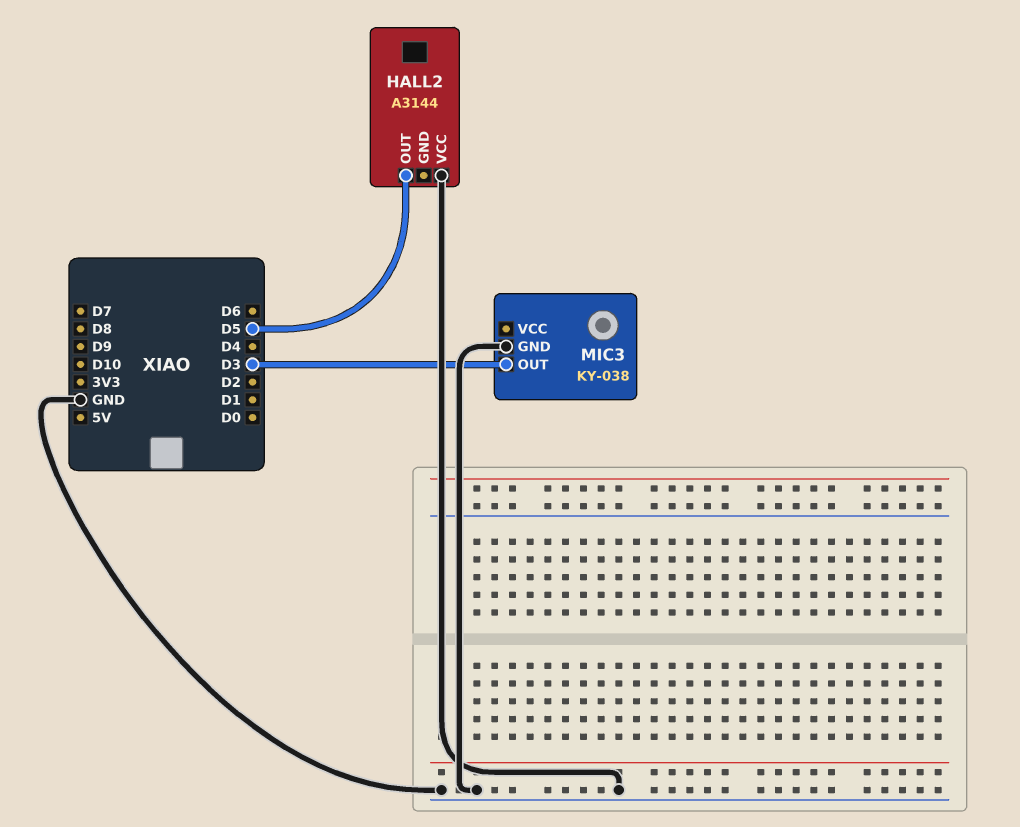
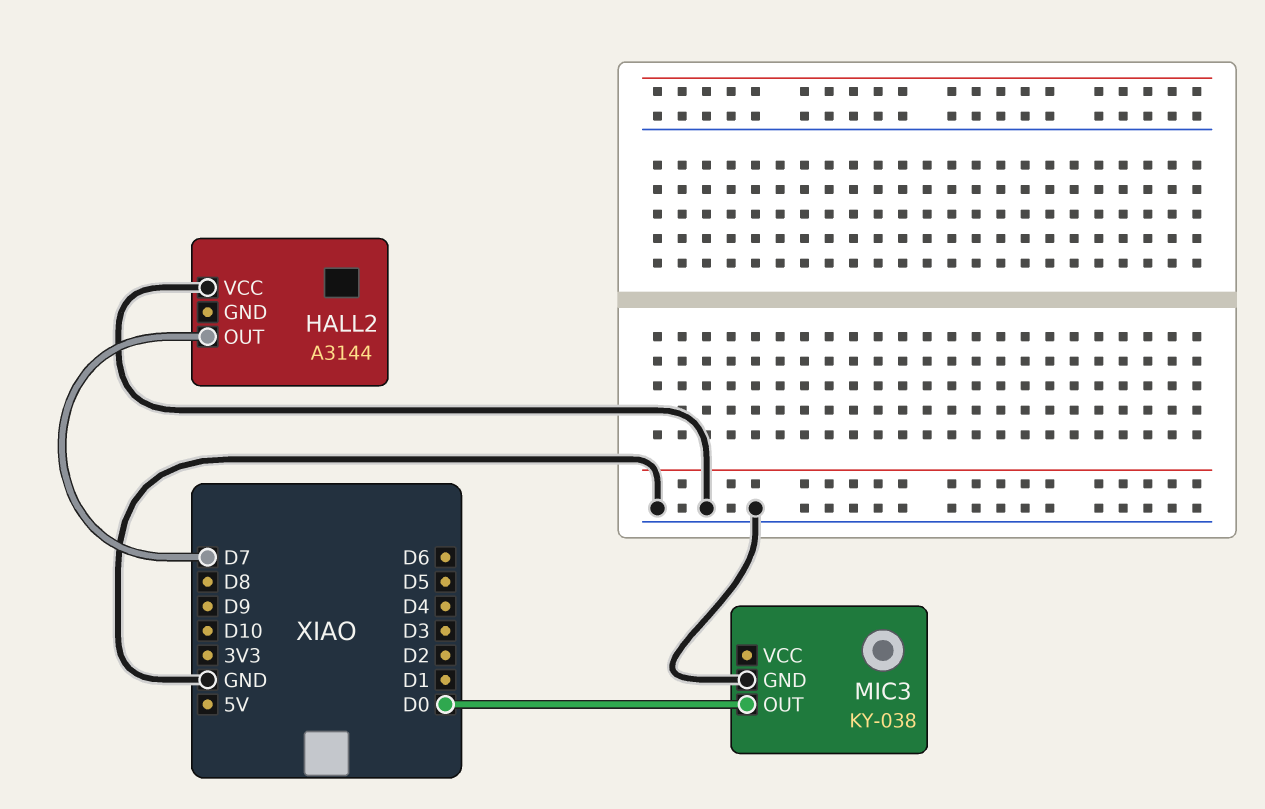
HALL2 pin OUT: D5 -> D7
MIC3 pin OUT: D3 -> D0

